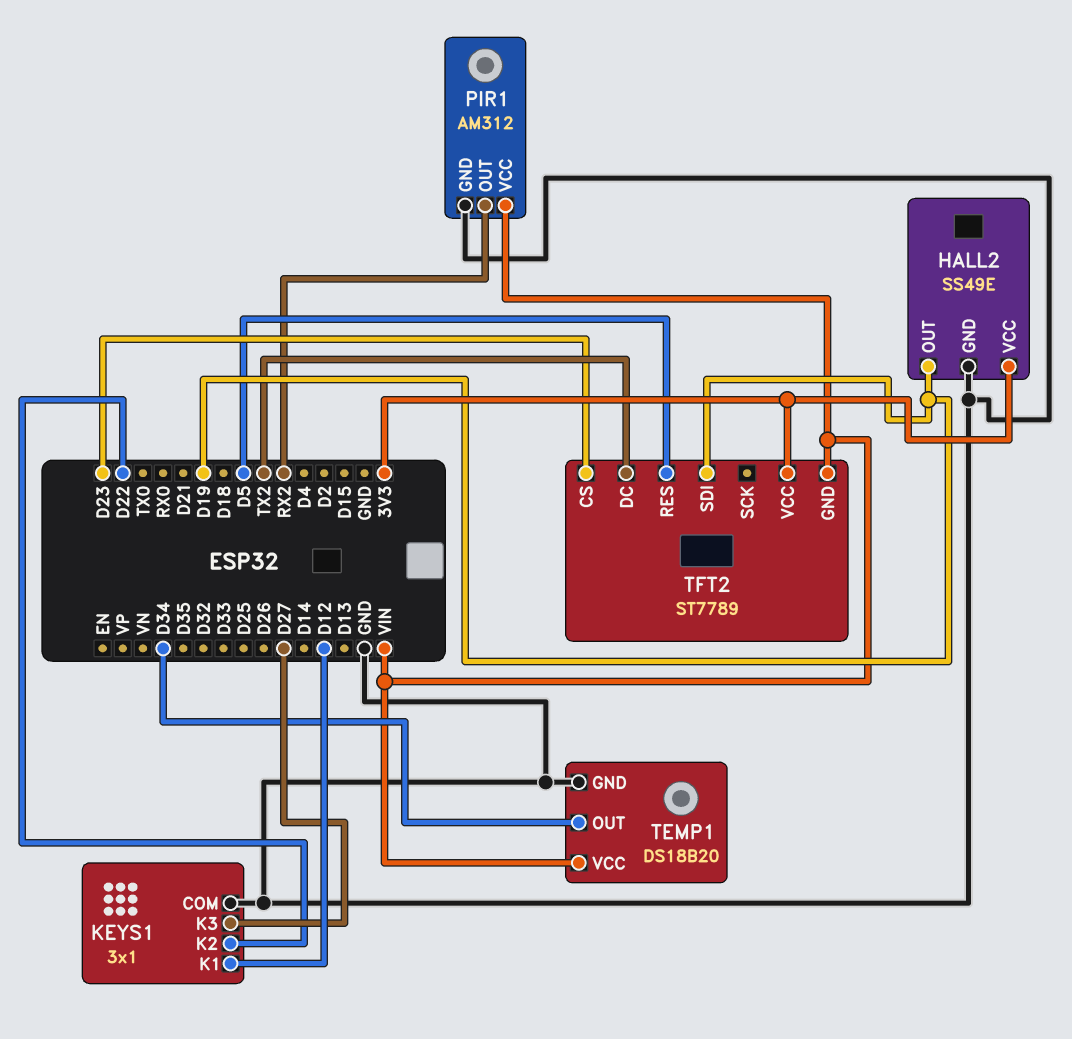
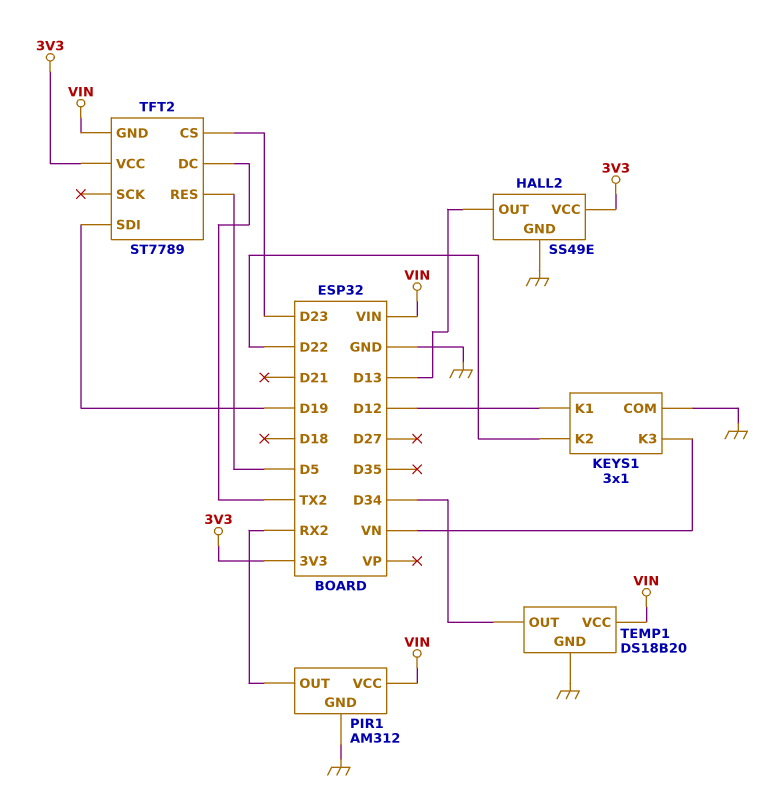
HALL2 pin OUT: D19 -> D13
KEYS1 pin K3: D27 -> VN

